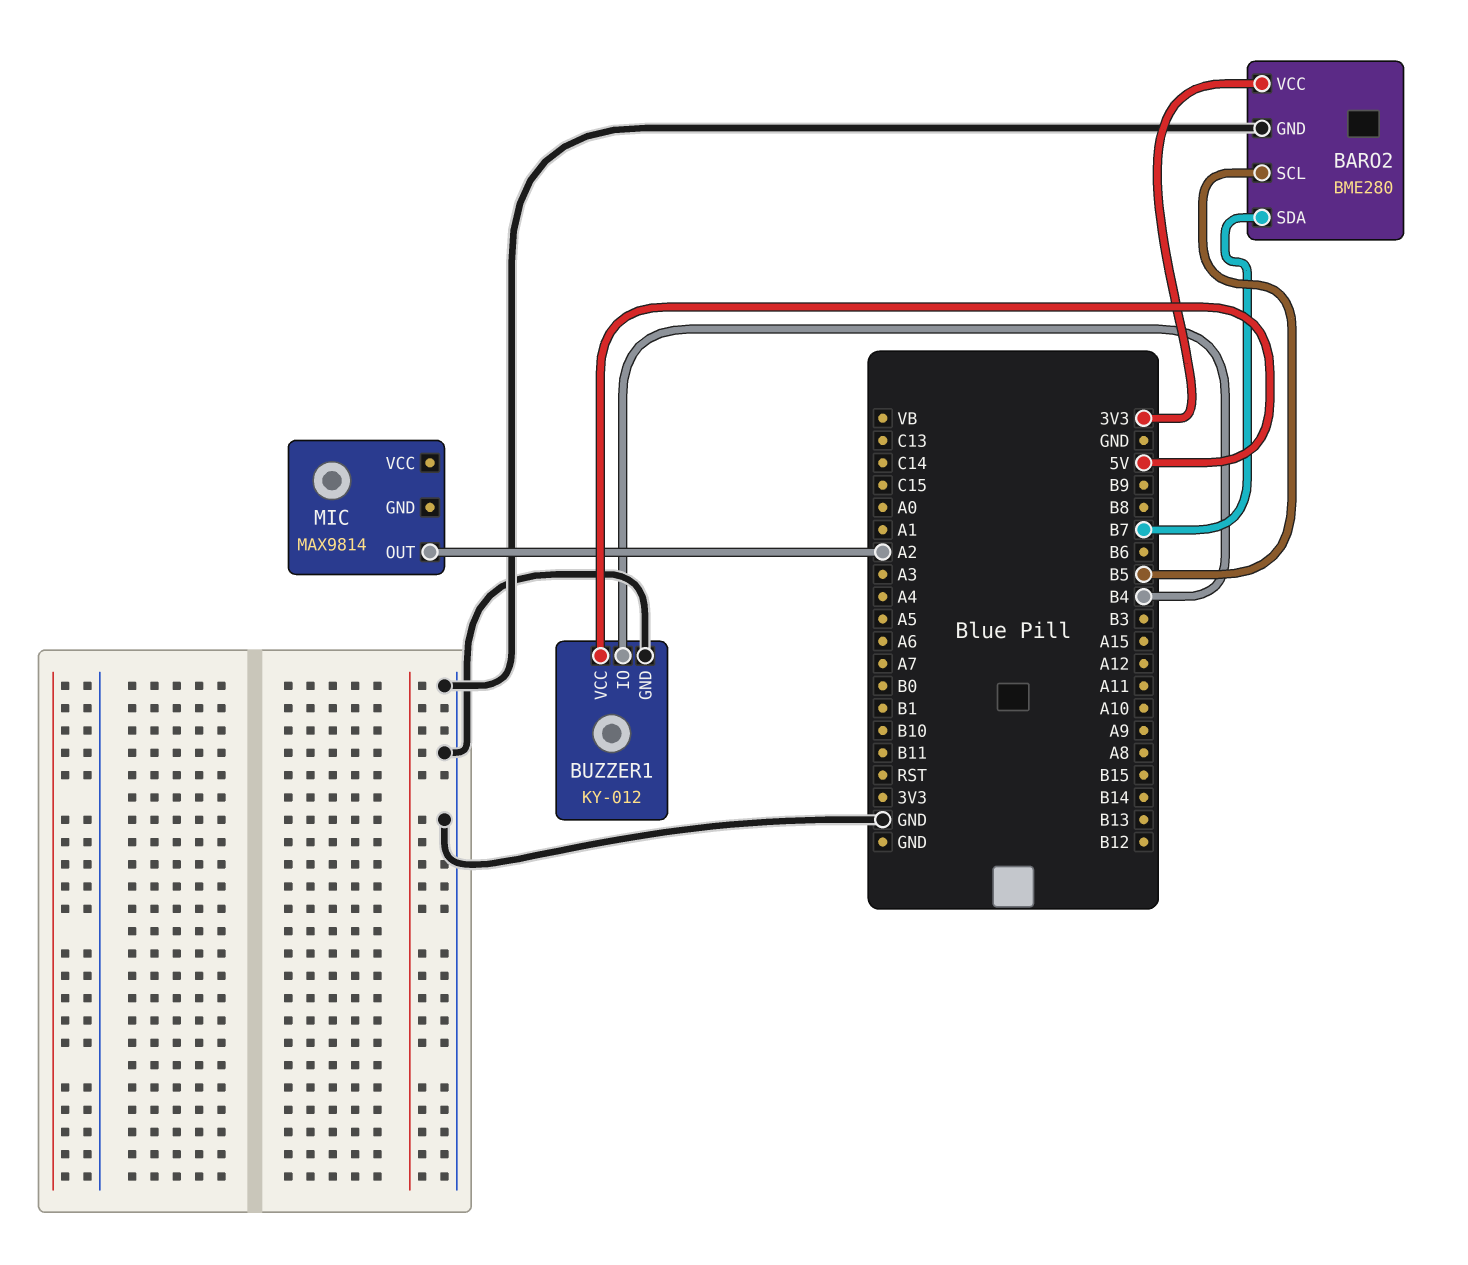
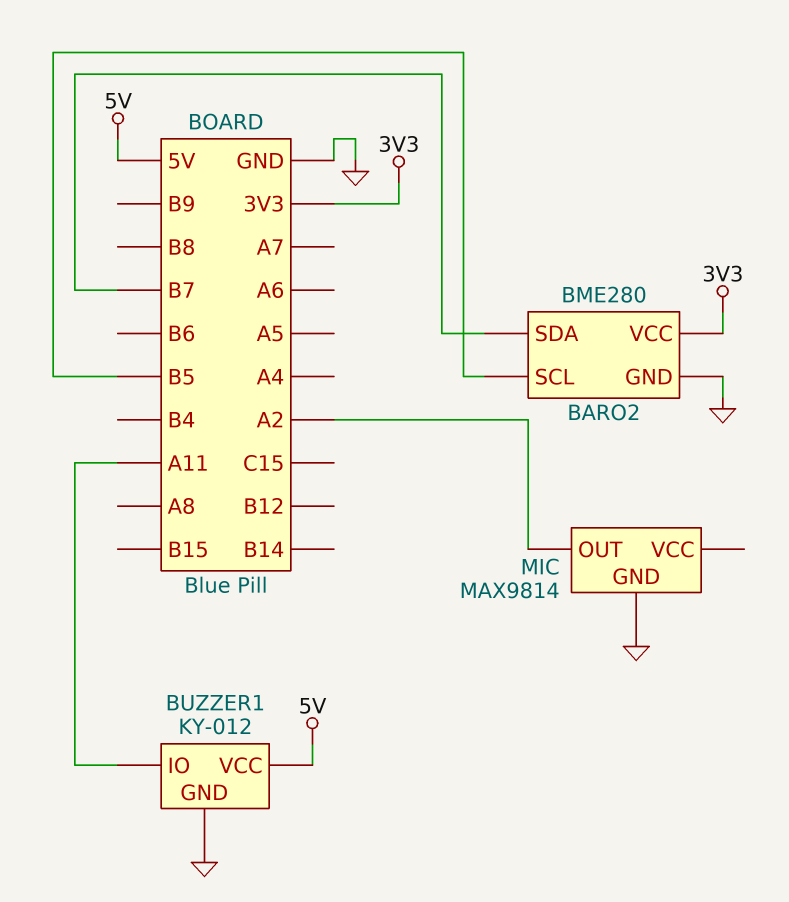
BUZZER1 pin IO: B4 -> A11
MIC pin GND: none -> GND

